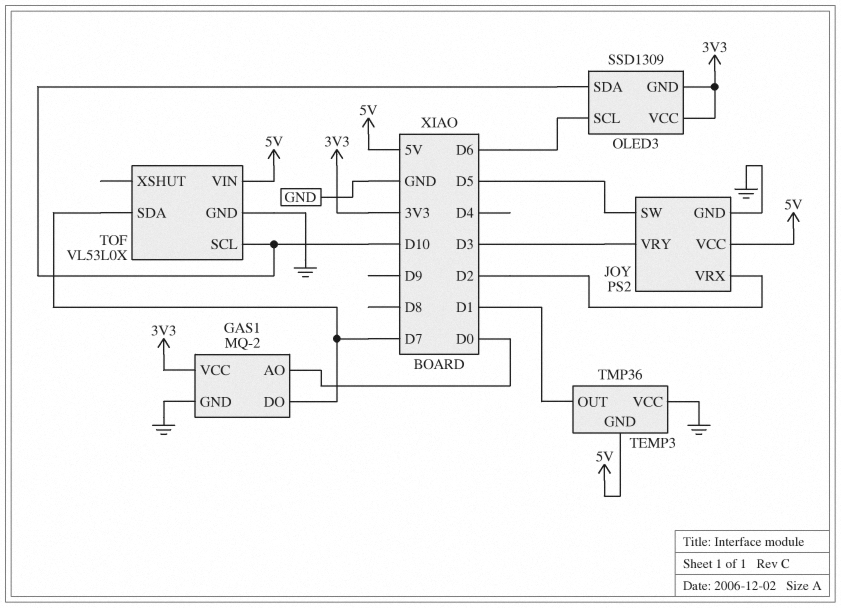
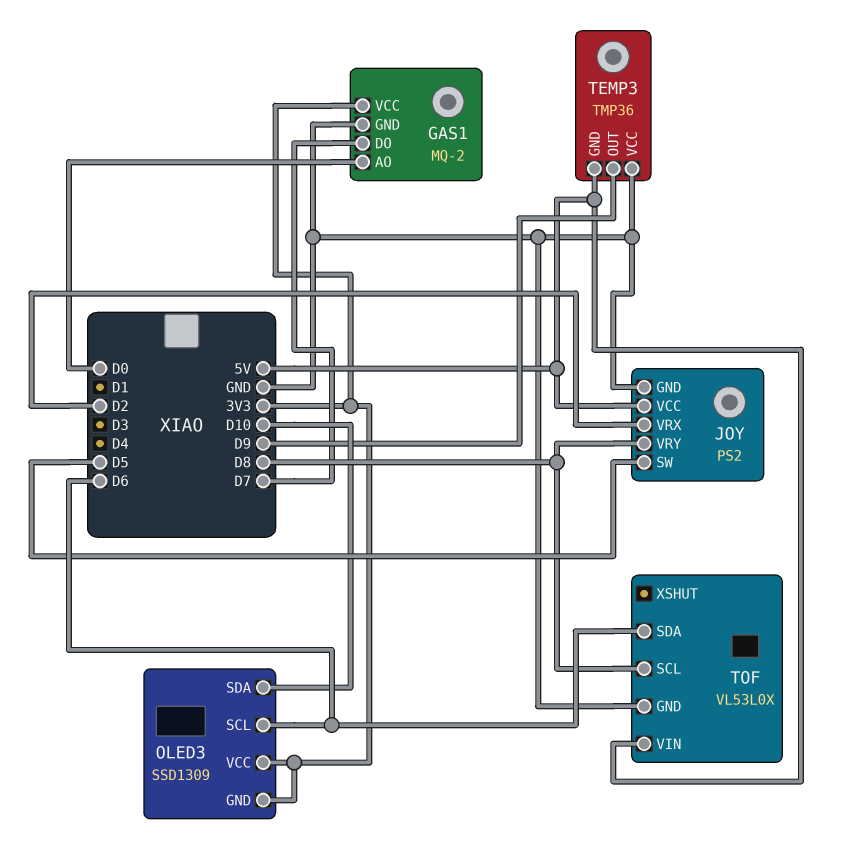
JOY pin VRY: D3 -> D8
TEMP3 pin OUT: D1 -> D9
TOF pin SCL: D10 -> D8
TOF pin SDA: D7 -> D6

